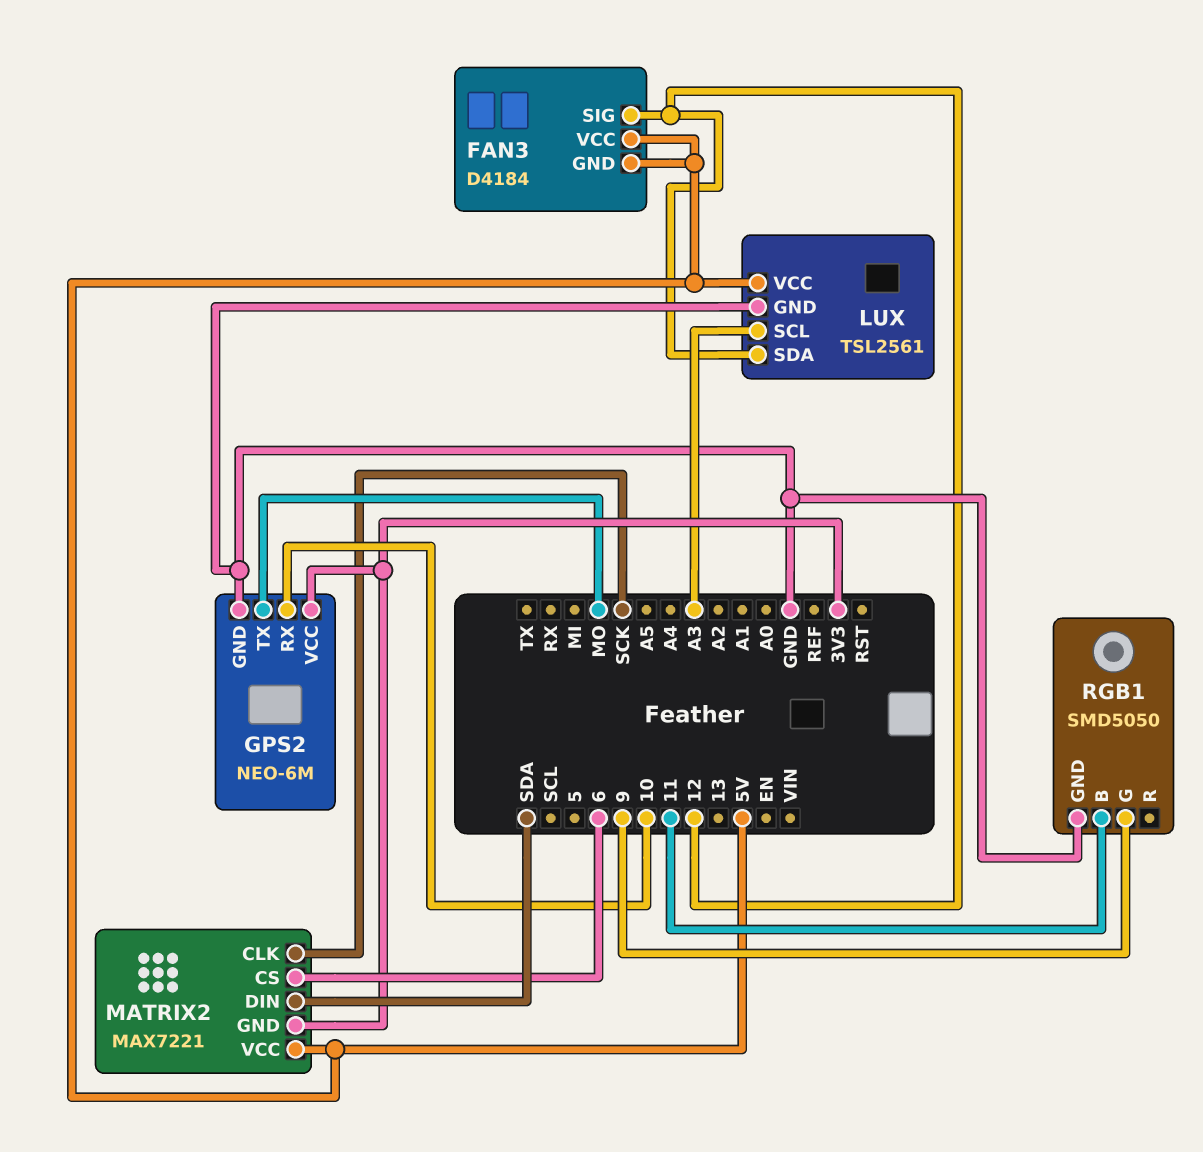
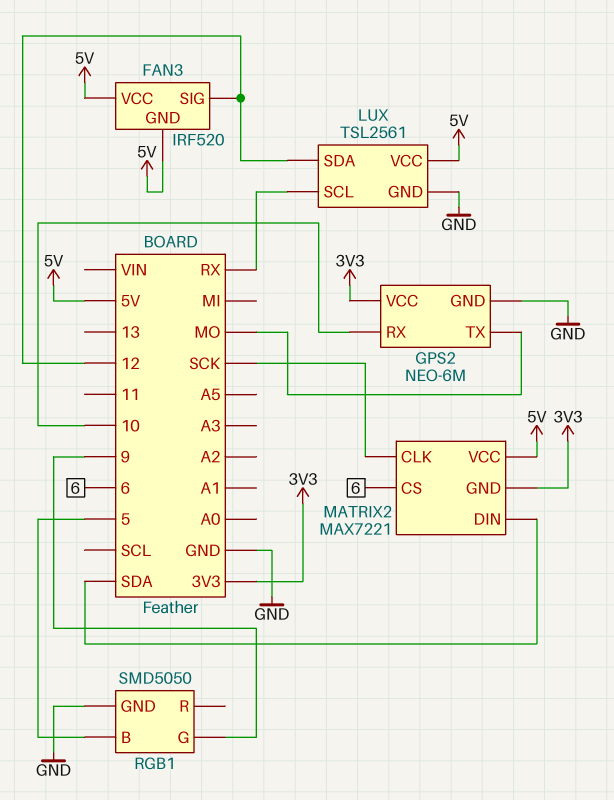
FAN3: D4184 -> IRF520
LUX pin SCL: A3 -> RX
RGB1 pin B: 11 -> 5

